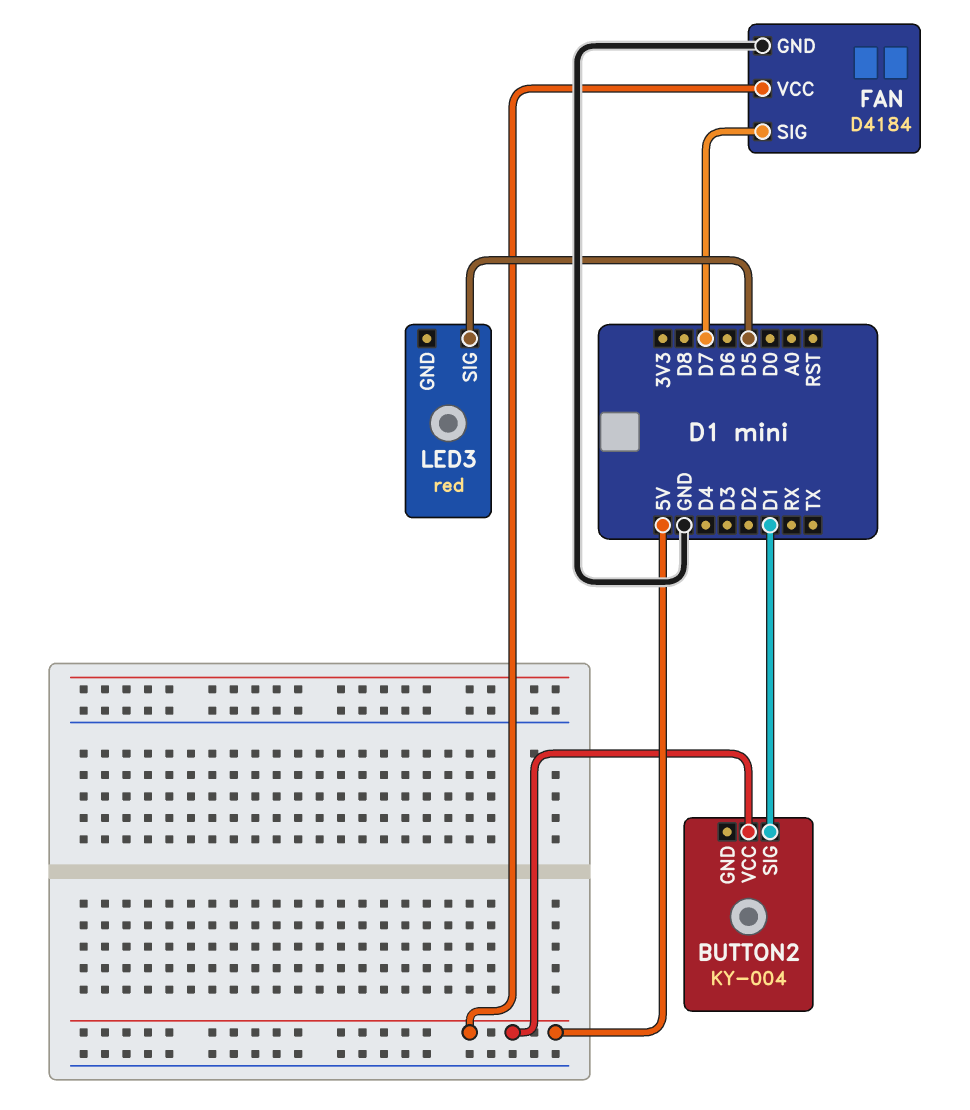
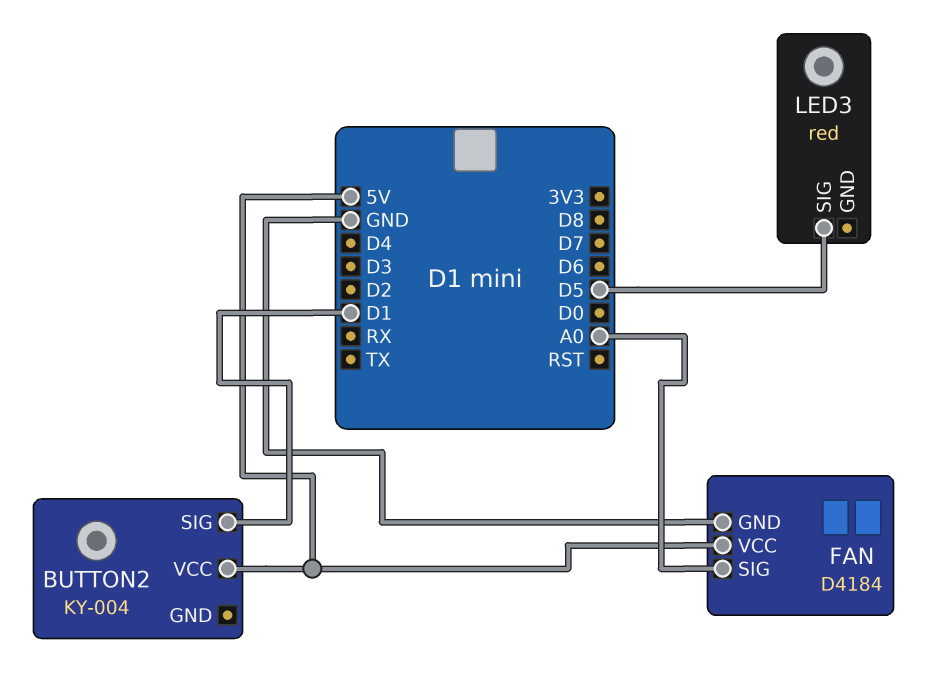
FAN pin SIG: D7 -> A0

